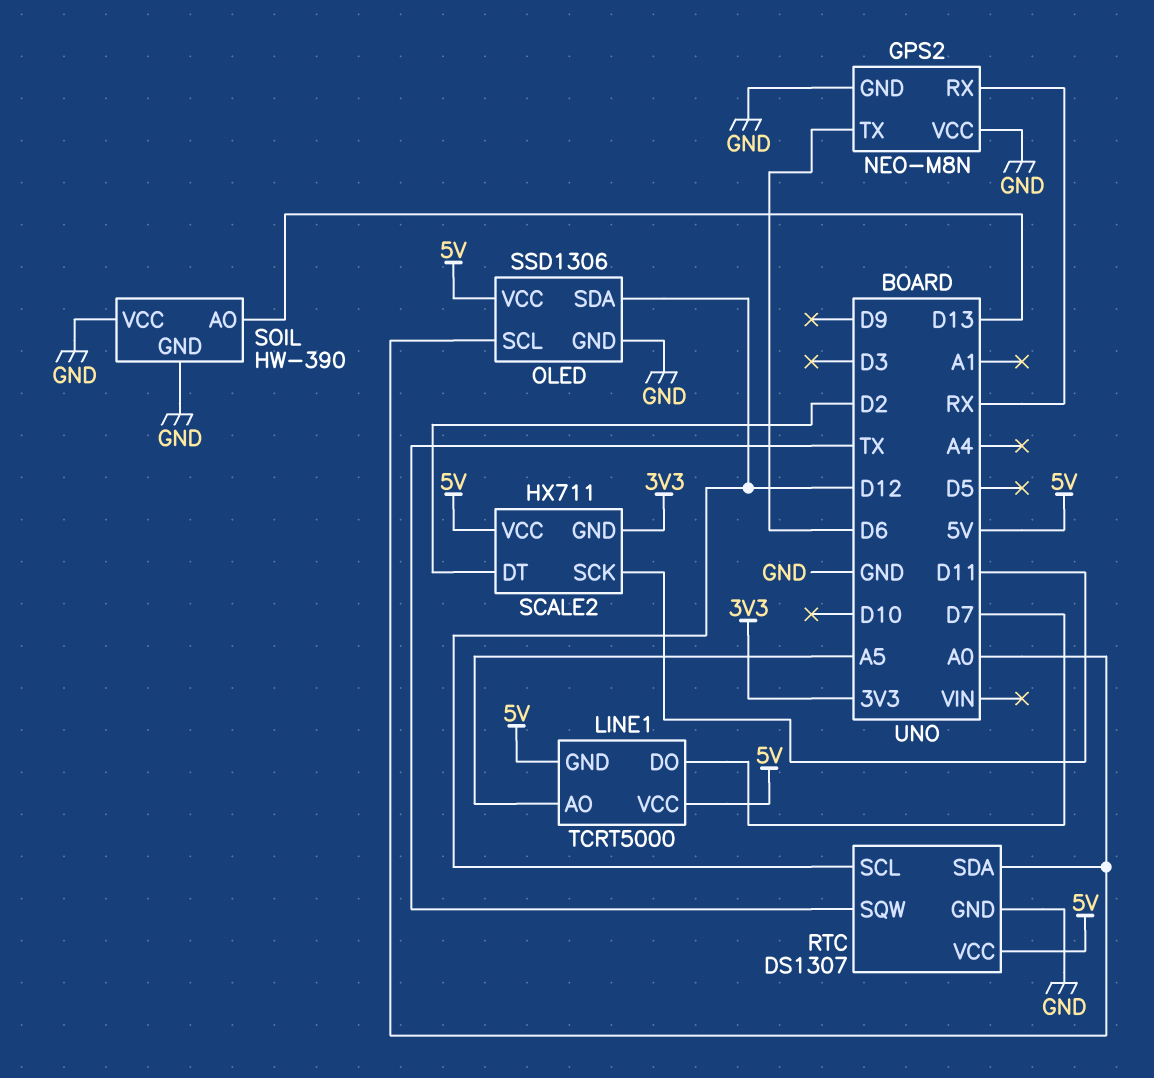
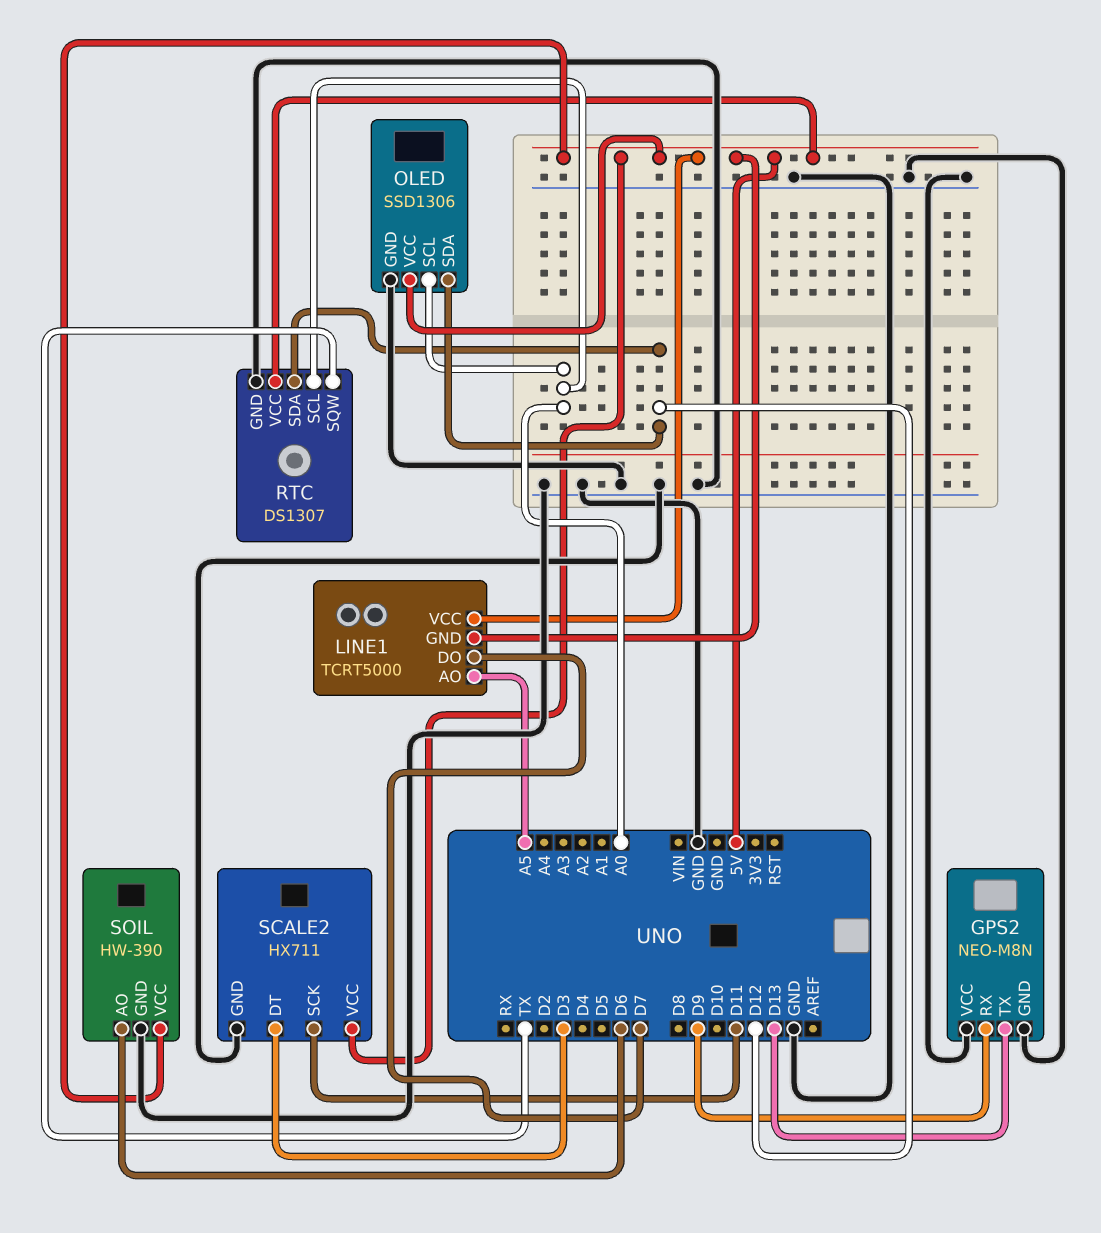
GPS2 pin RX: RX -> D9
GPS2 pin TX: D6 -> D13
RTC pin SCL: D12 -> A0
RTC pin SDA: A0 -> D12
SCALE2 pin DT: D2 -> D3
SCALE2 pin GND: 3V3 -> GND
SOIL pin AO: D13 -> D6
SOIL pin VCC: GND -> 5V

